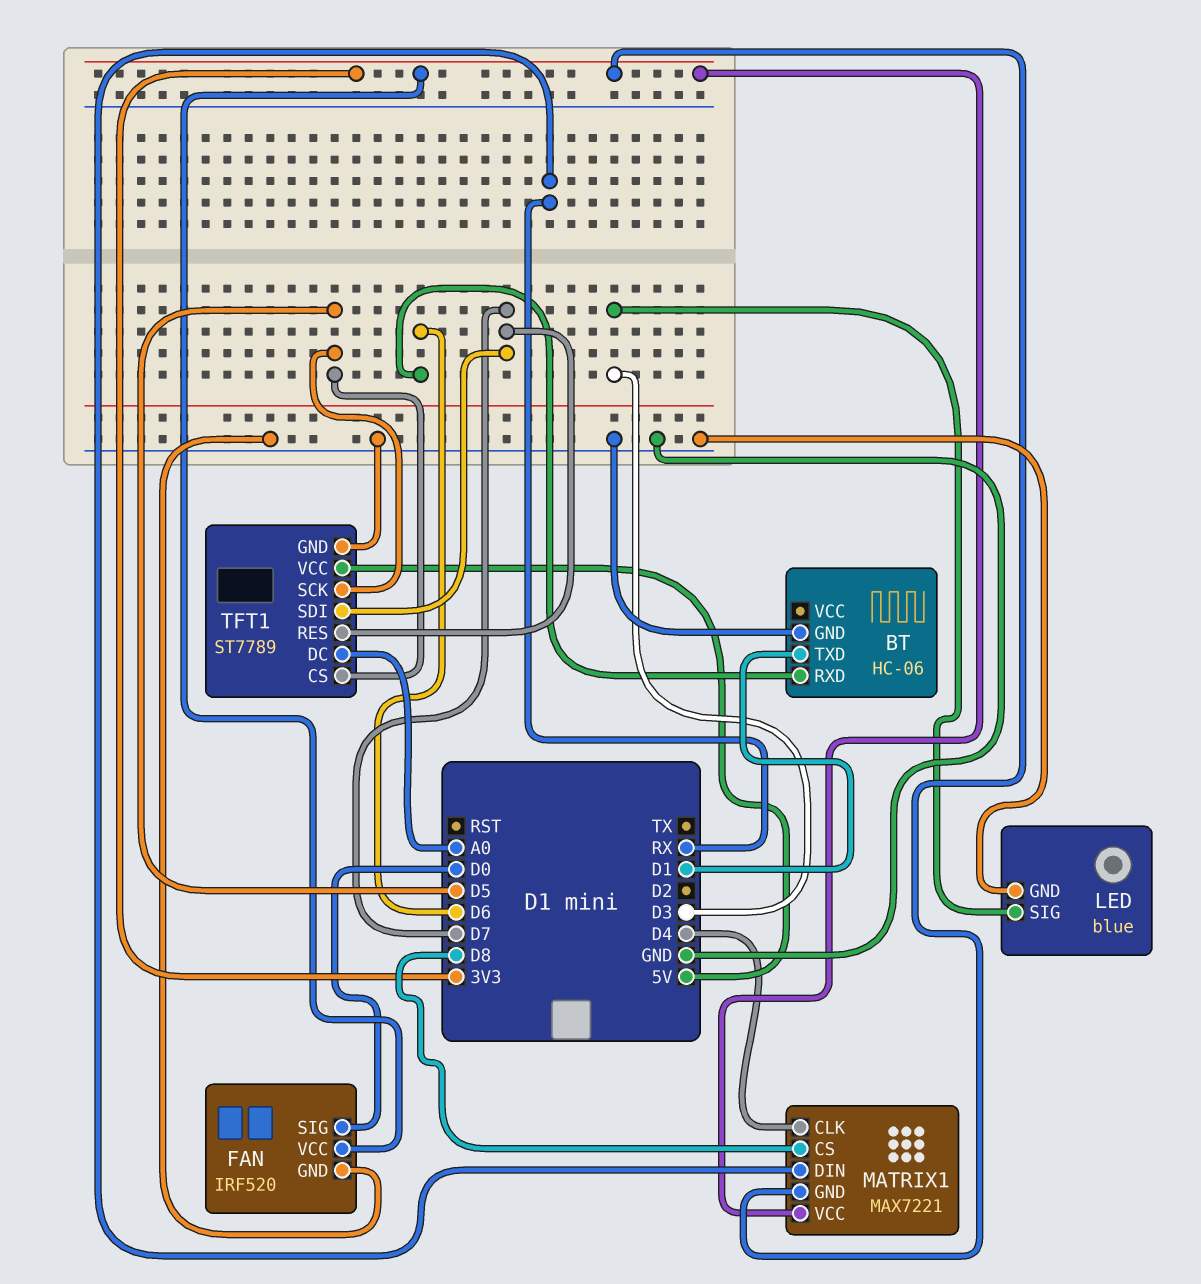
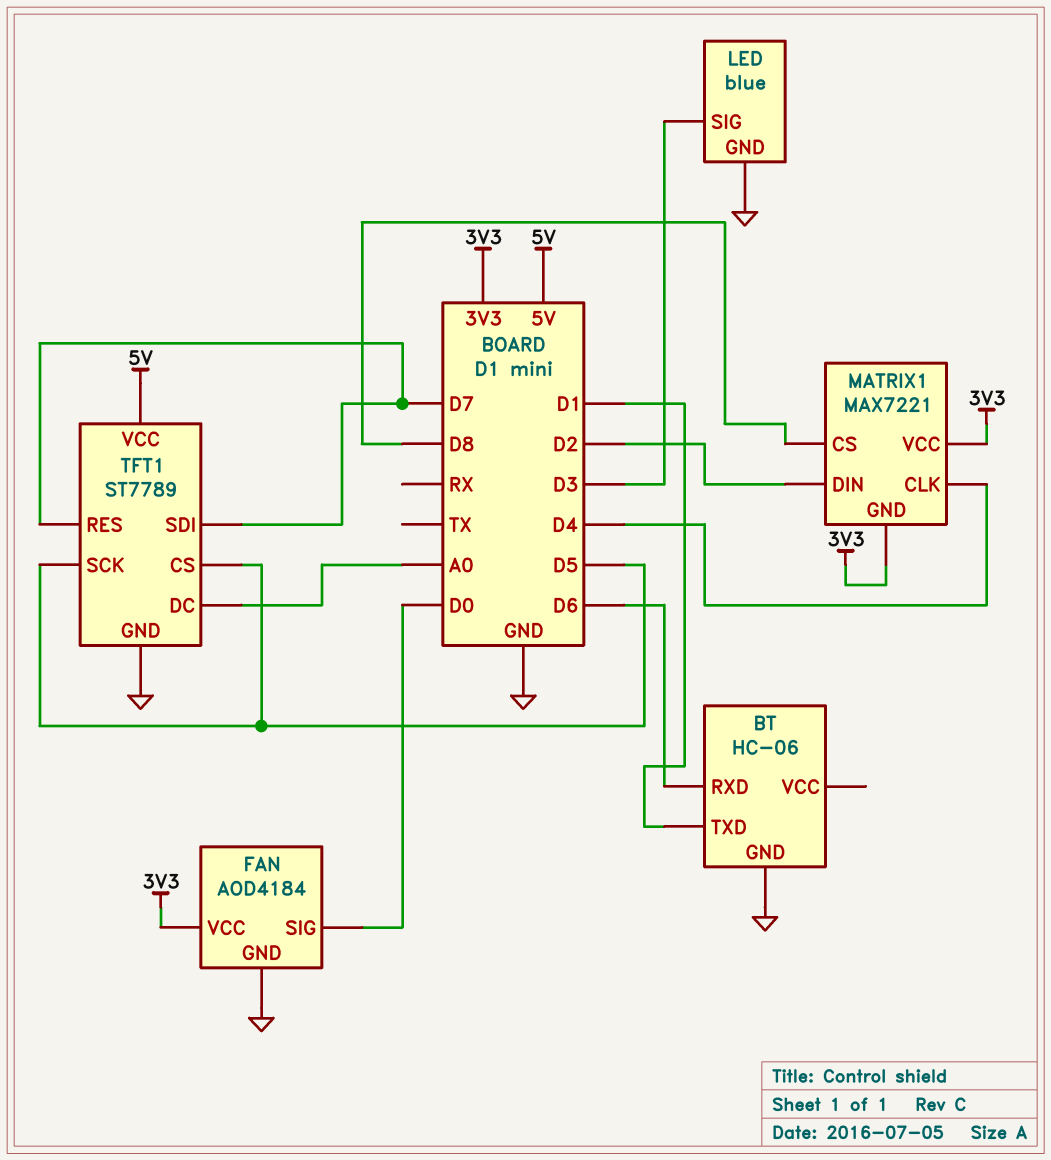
FAN: IRF520 -> AOD4184
MATRIX1 pin DIN: RX -> D2

